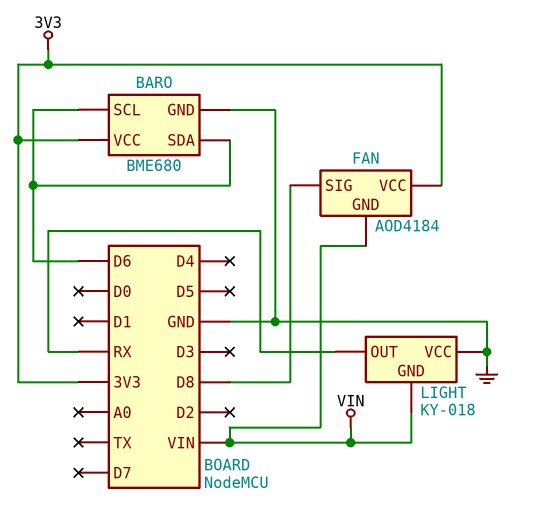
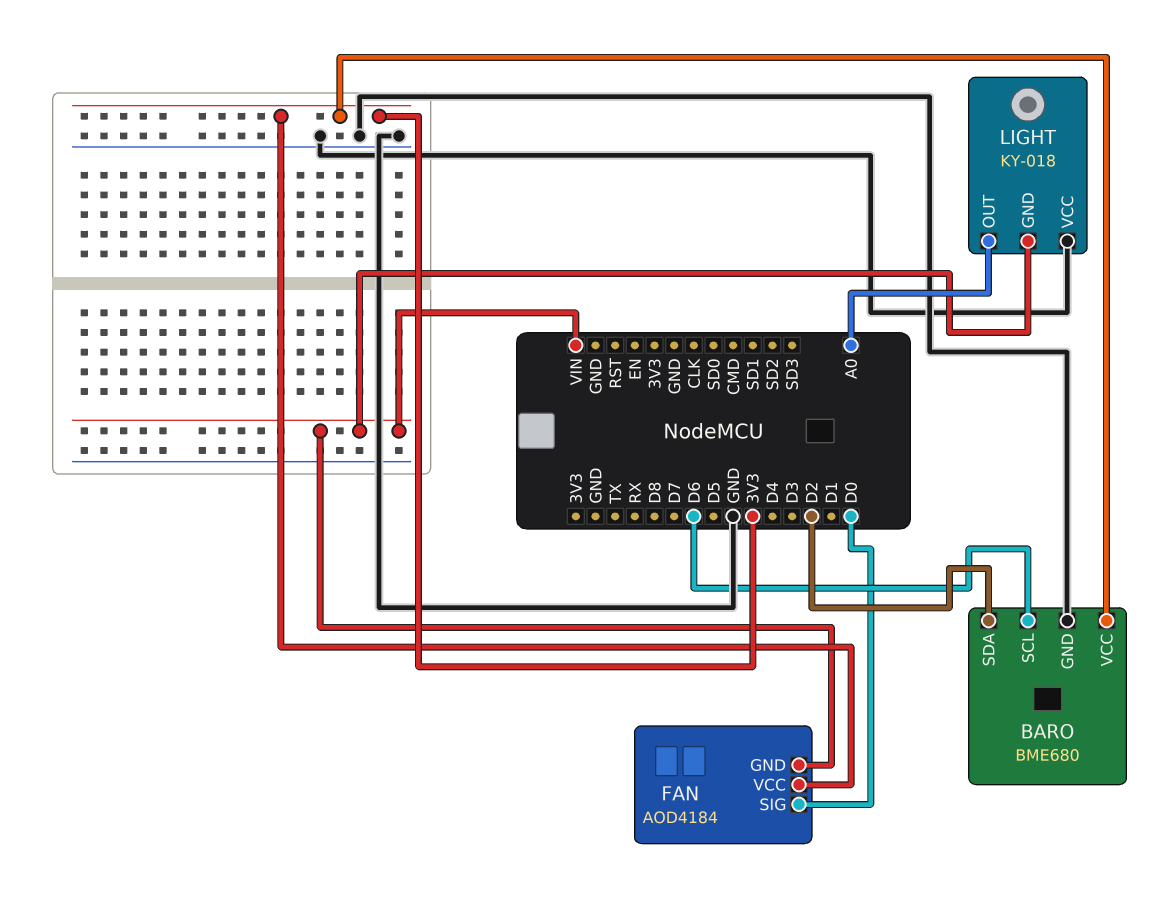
BARO pin SDA: D6 -> D2
FAN pin SIG: D8 -> D0
LIGHT pin OUT: RX -> A0

